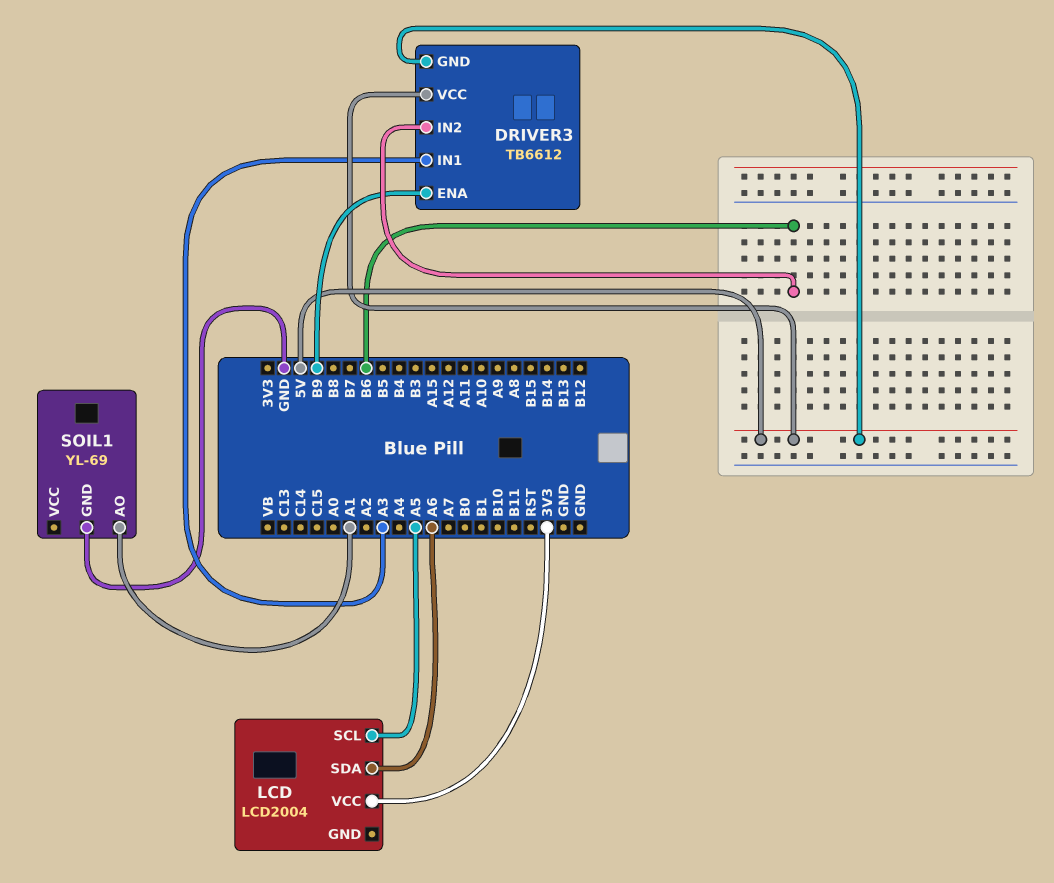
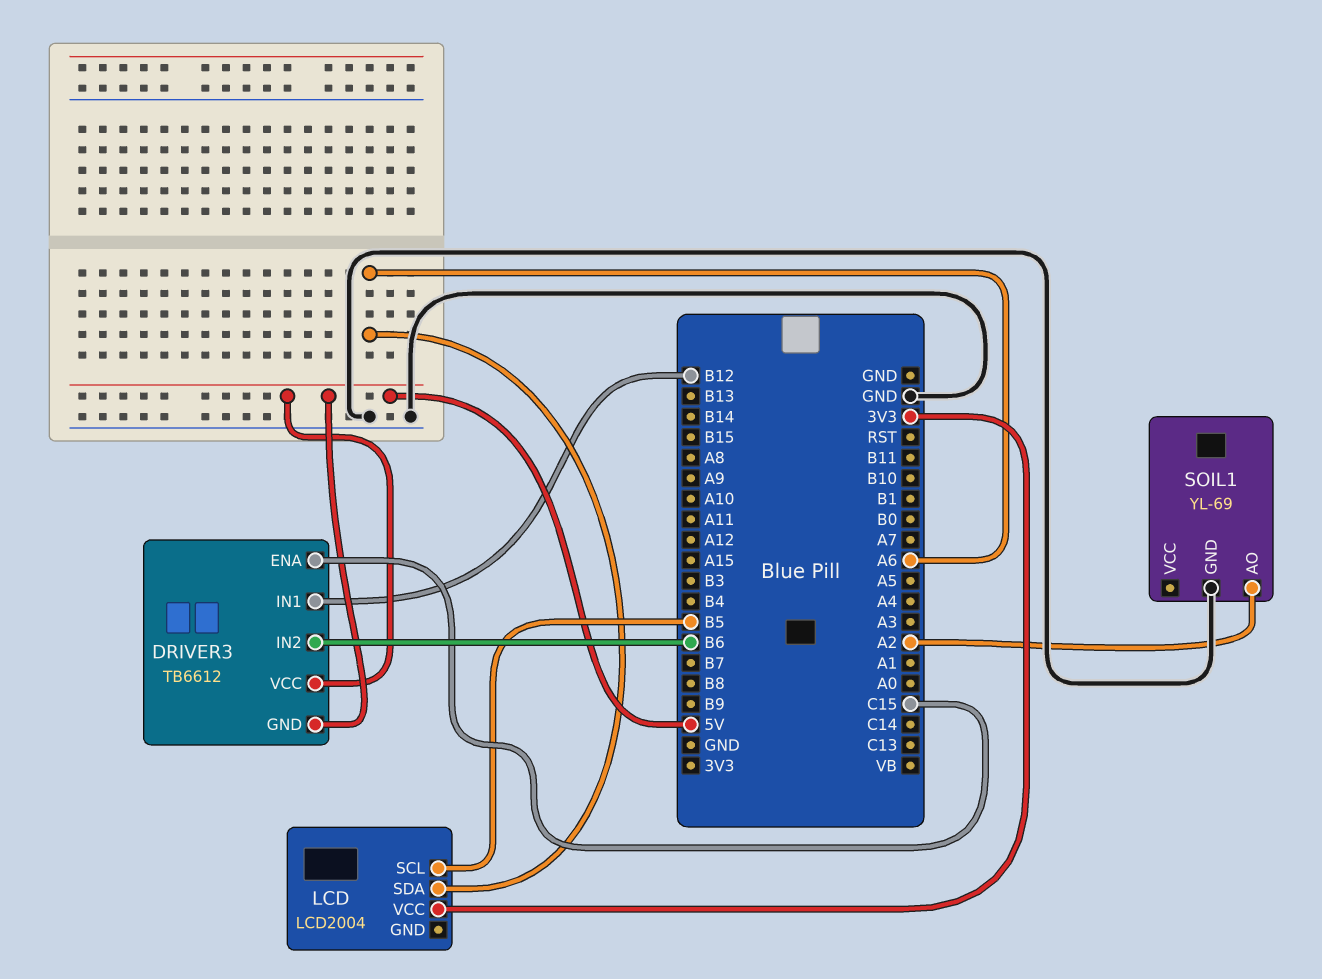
DRIVER3 pin ENA: B9 -> C15
DRIVER3 pin IN1: A3 -> B12
LCD pin SCL: A5 -> B5
SOIL1 pin AO: A1 -> A2

